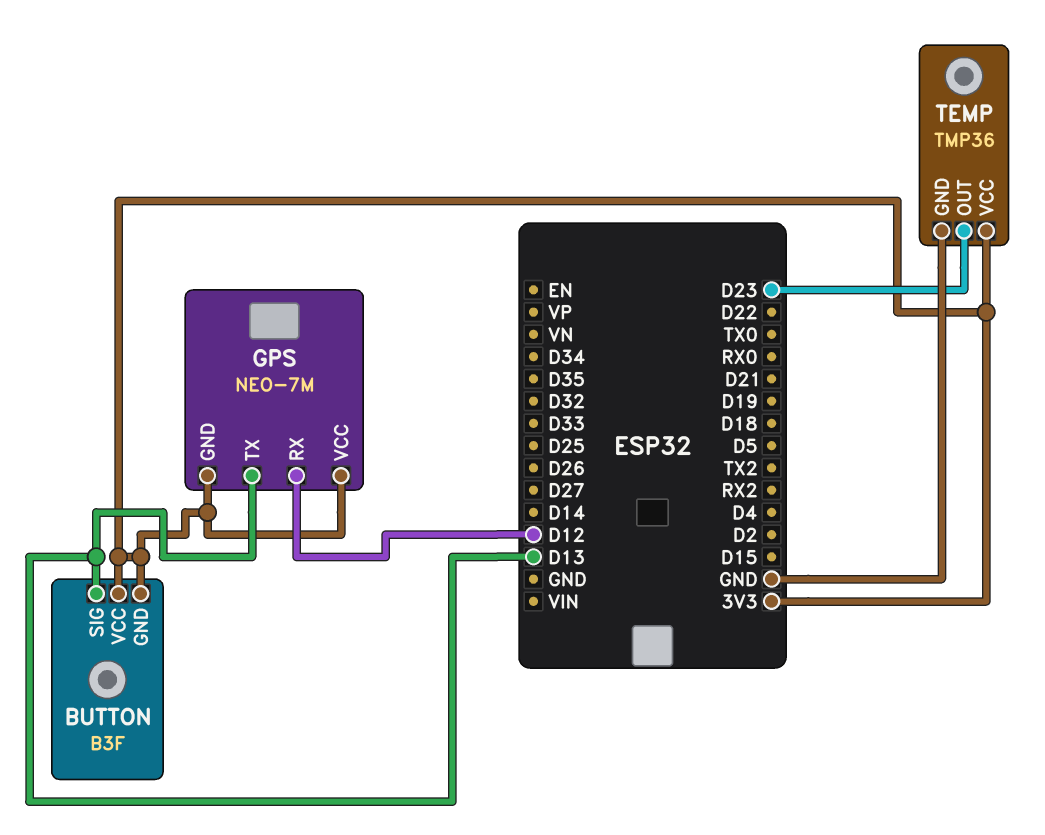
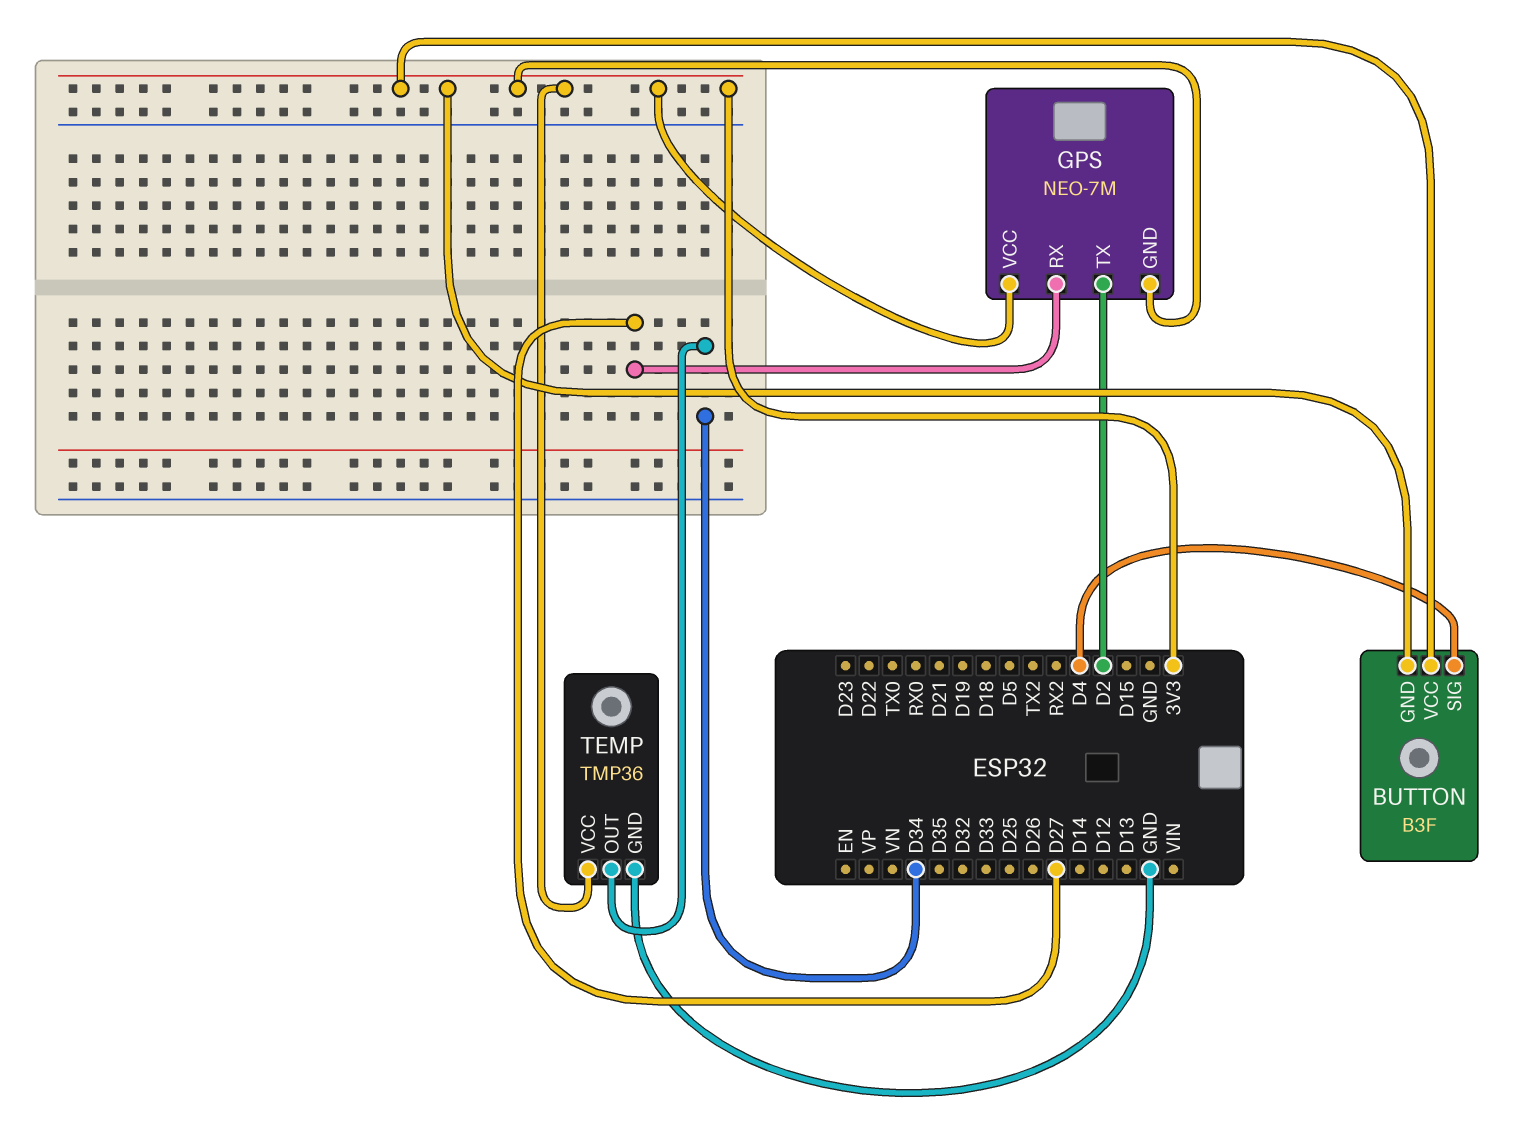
BUTTON pin SIG: D13 -> D4
GPS pin RX: D12 -> D27
GPS pin TX: D13 -> D2
TEMP pin OUT: D23 -> D34

